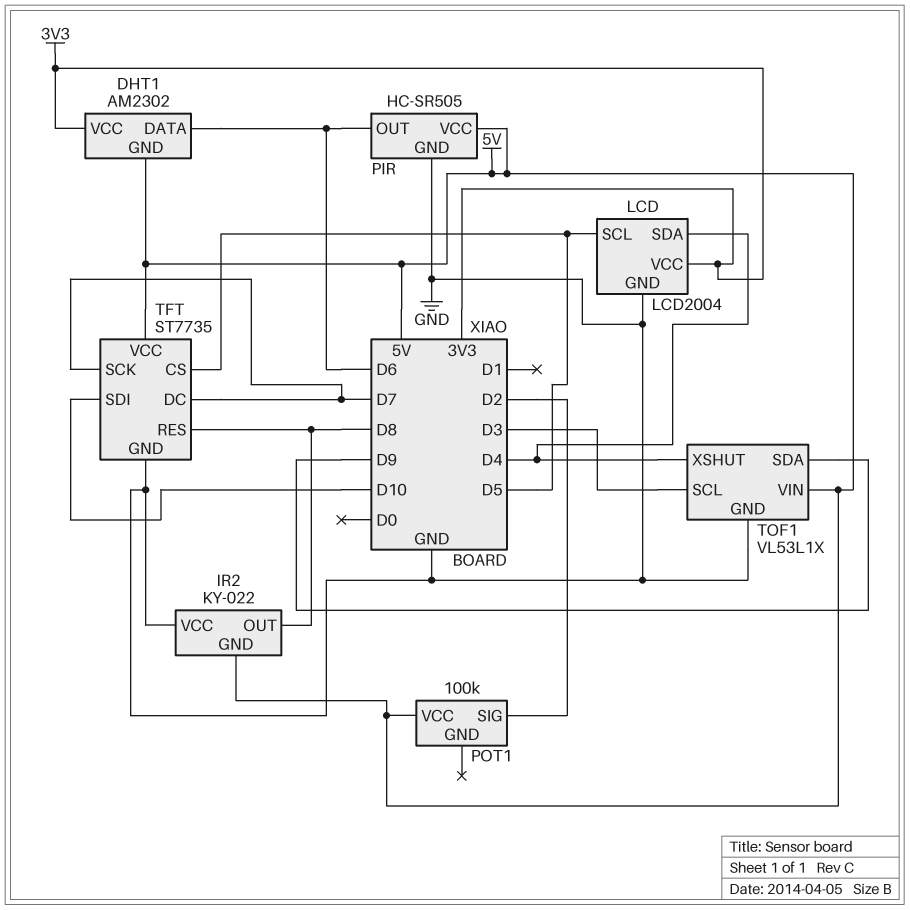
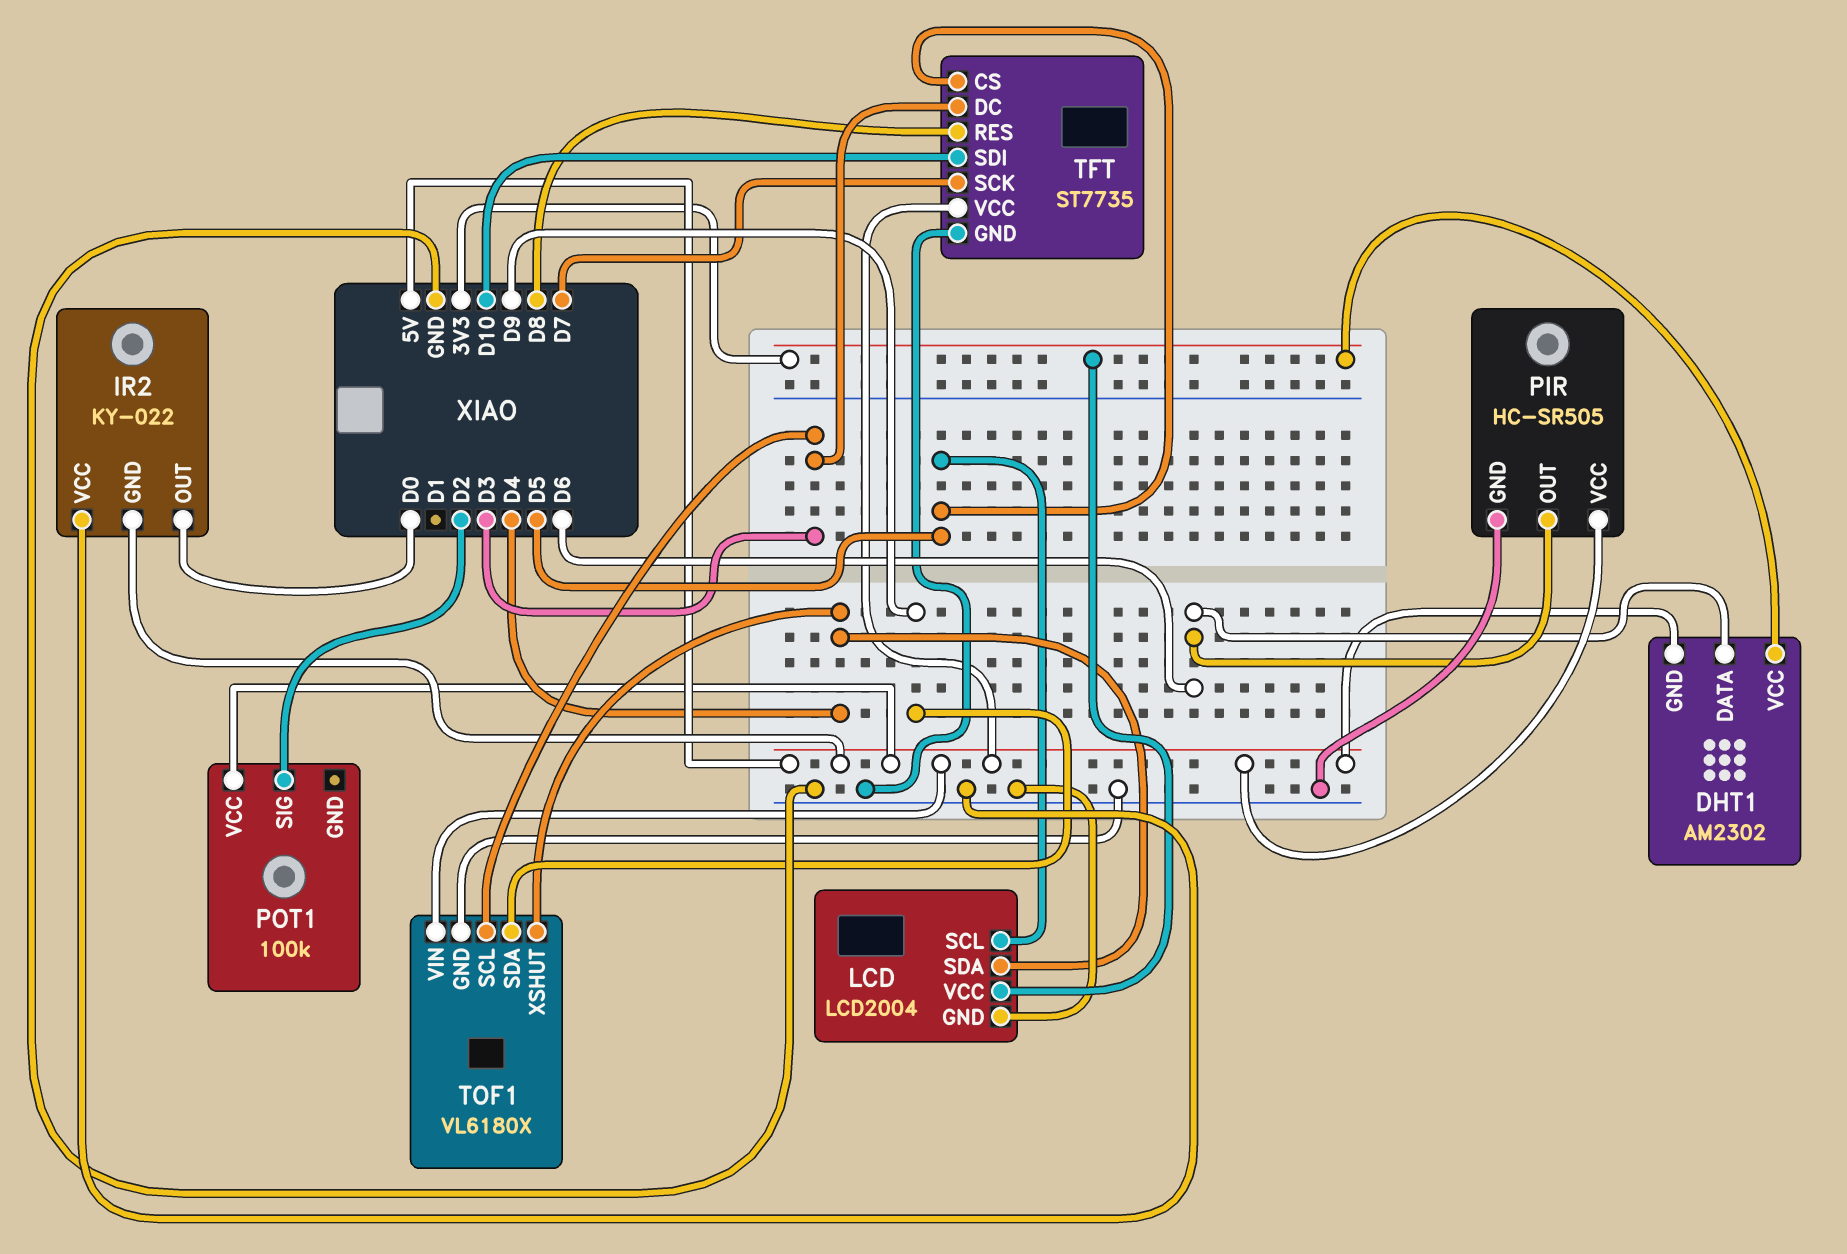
IR2 pin OUT: D8 -> D0
TFT pin DC: D7 -> D3
TOF1: VL53L1X -> VL6180X

